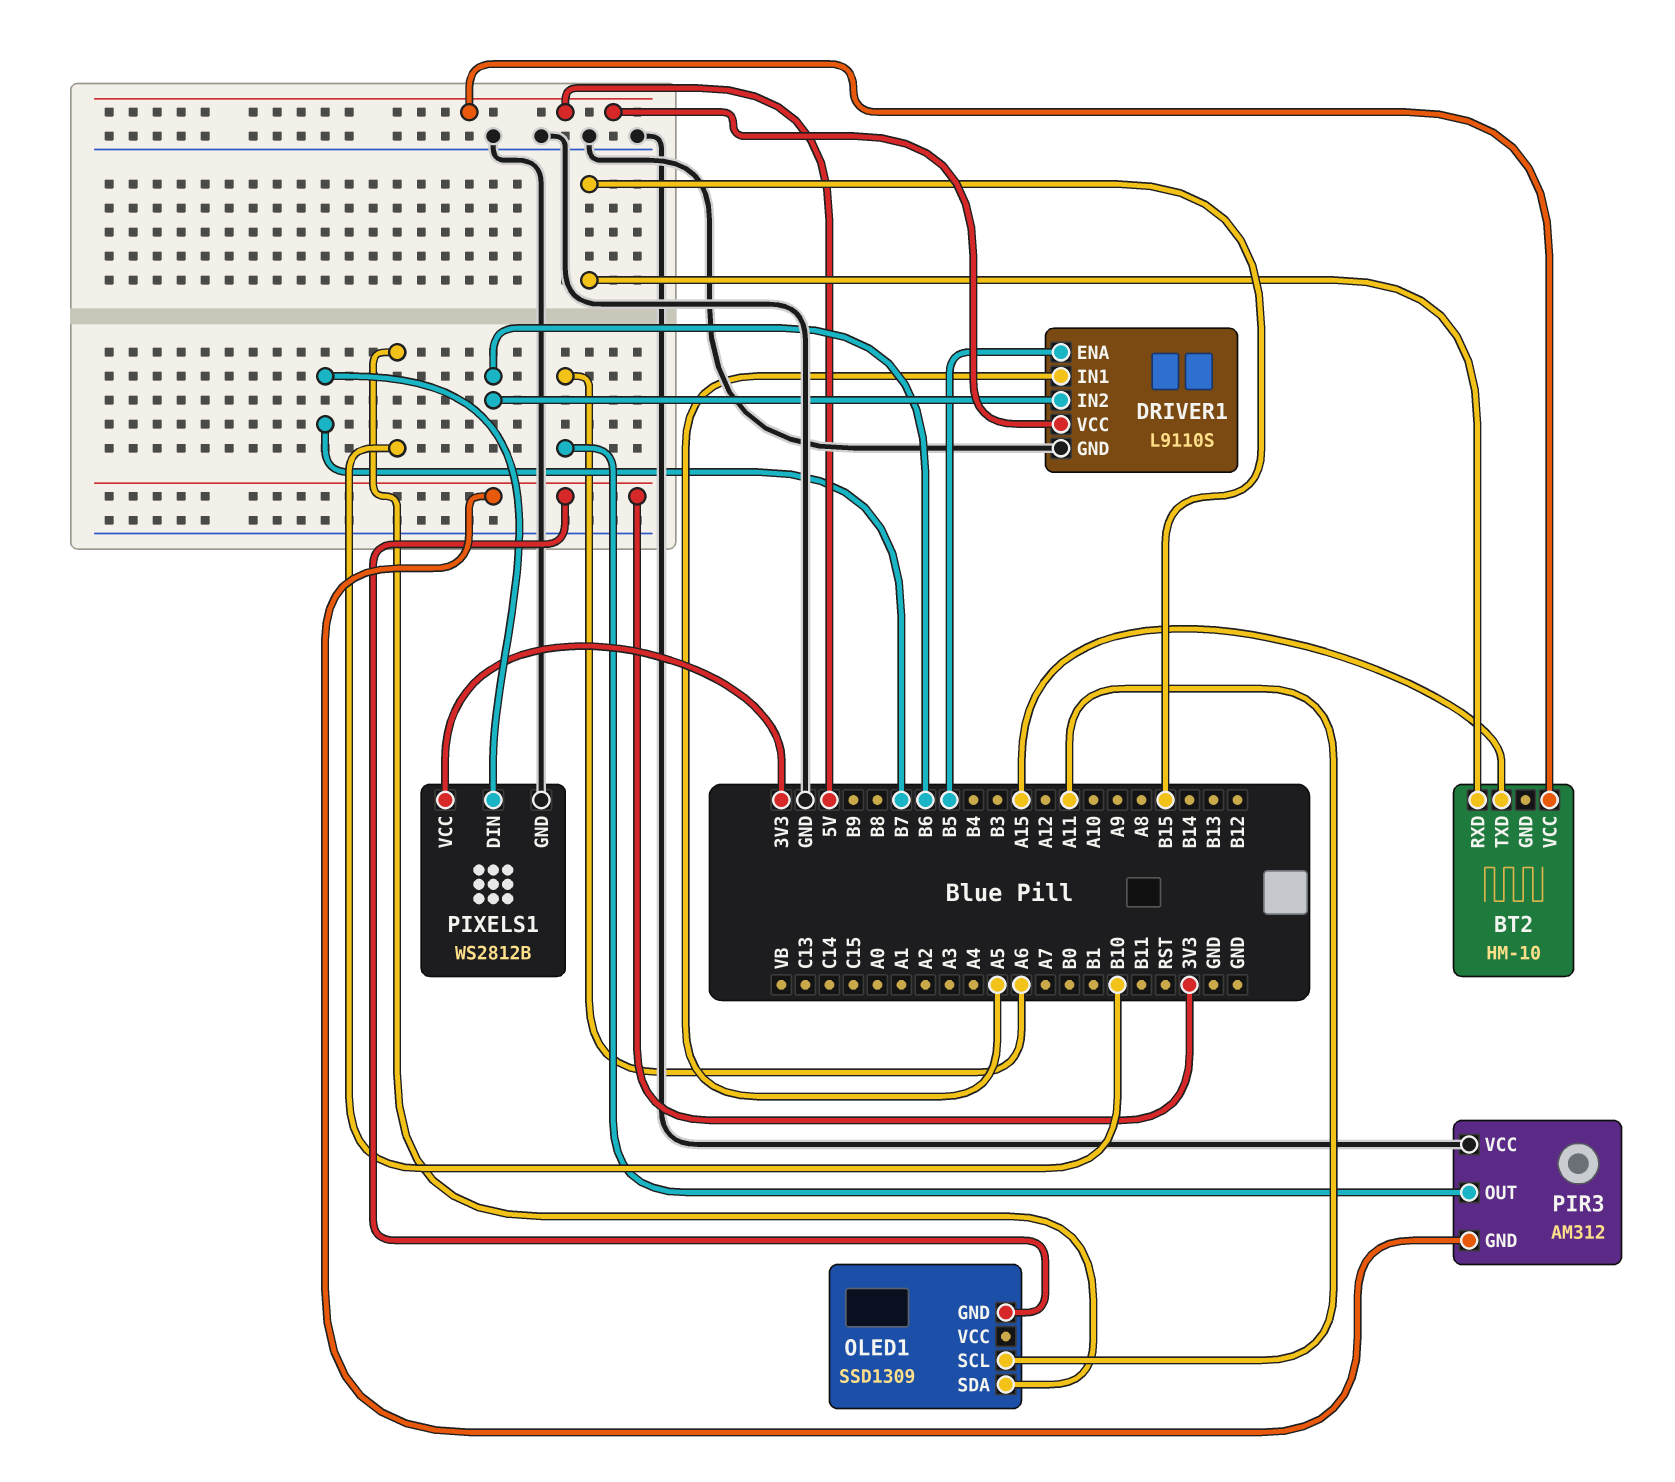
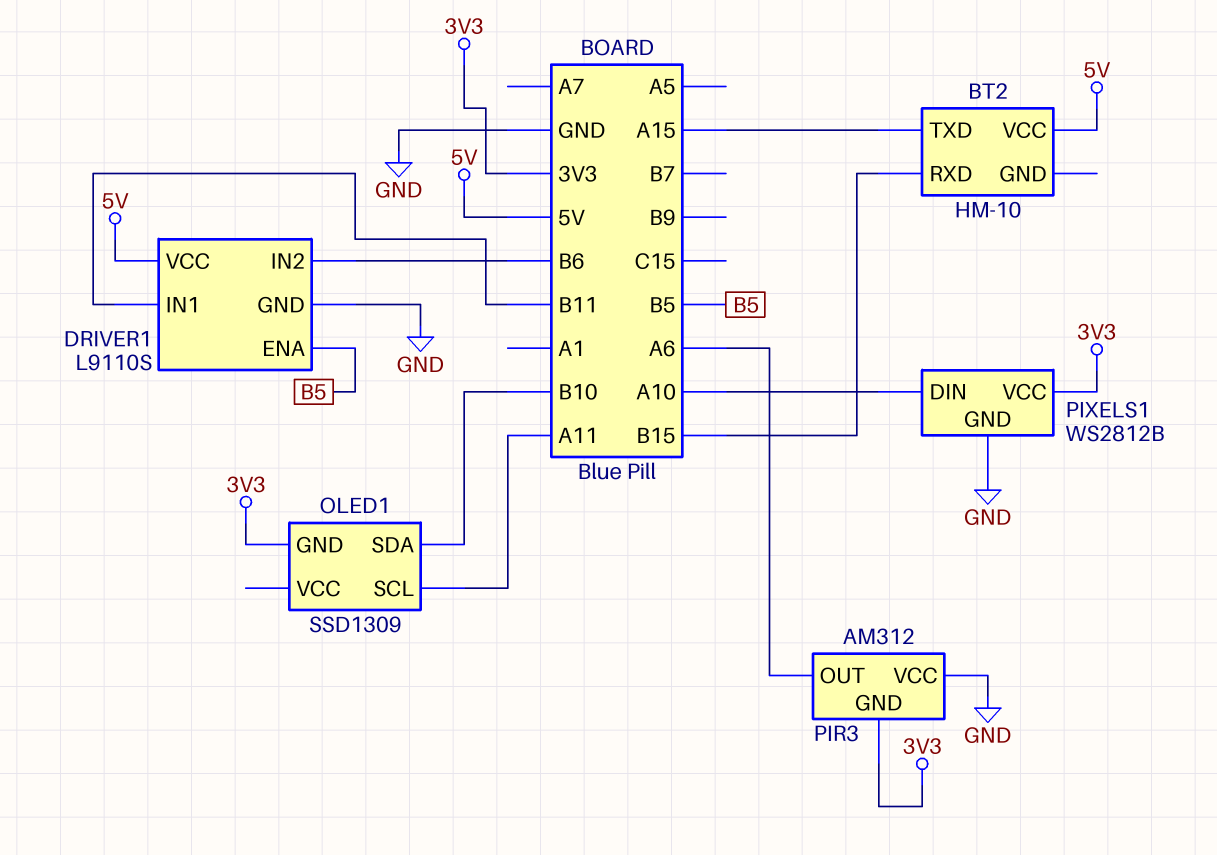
DRIVER1 pin IN1: A5 -> B11
PIXELS1 pin DIN: B7 -> A10

